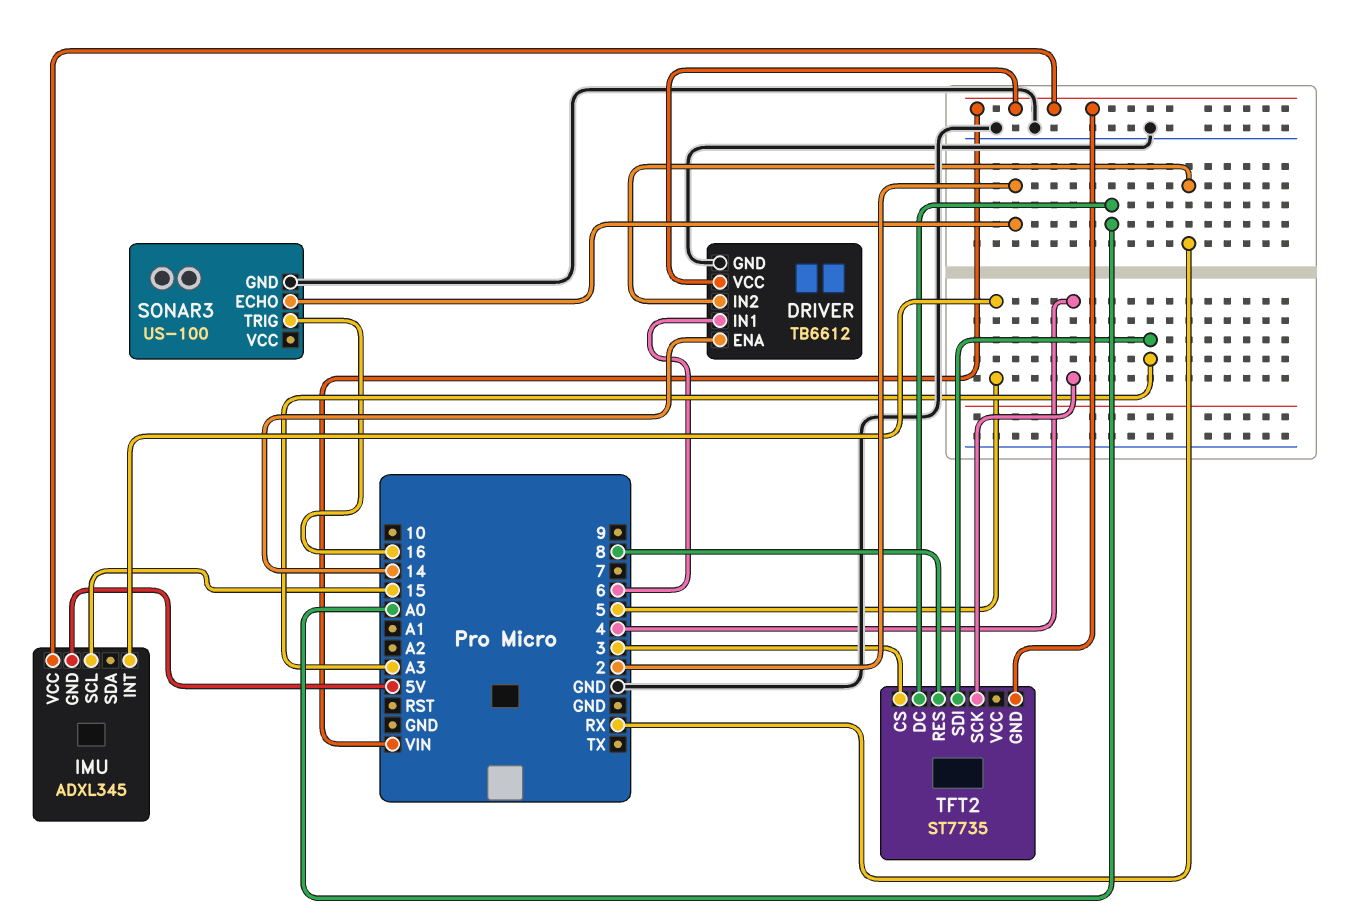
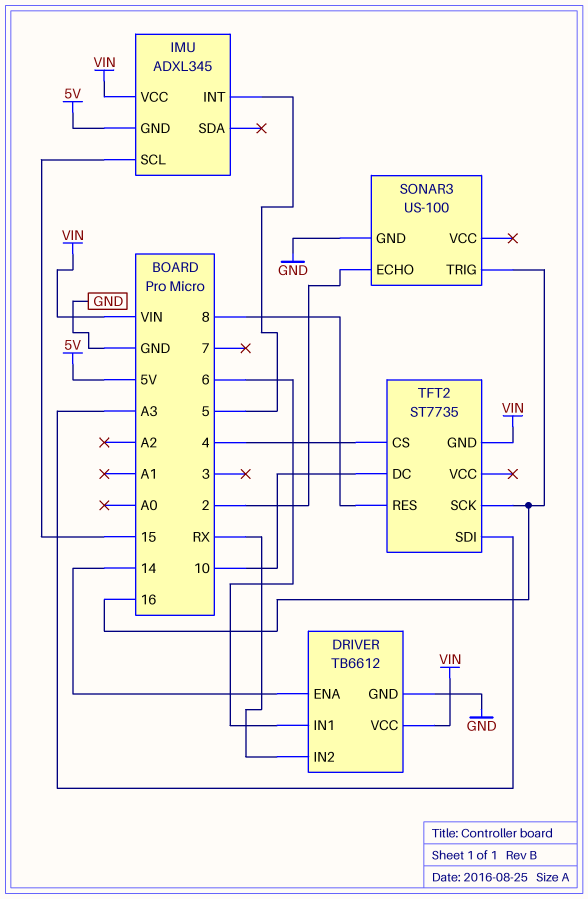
TFT2 pin CS: 3 -> 4
TFT2 pin DC: A0 -> 10
TFT2 pin SCK: 4 -> 16

